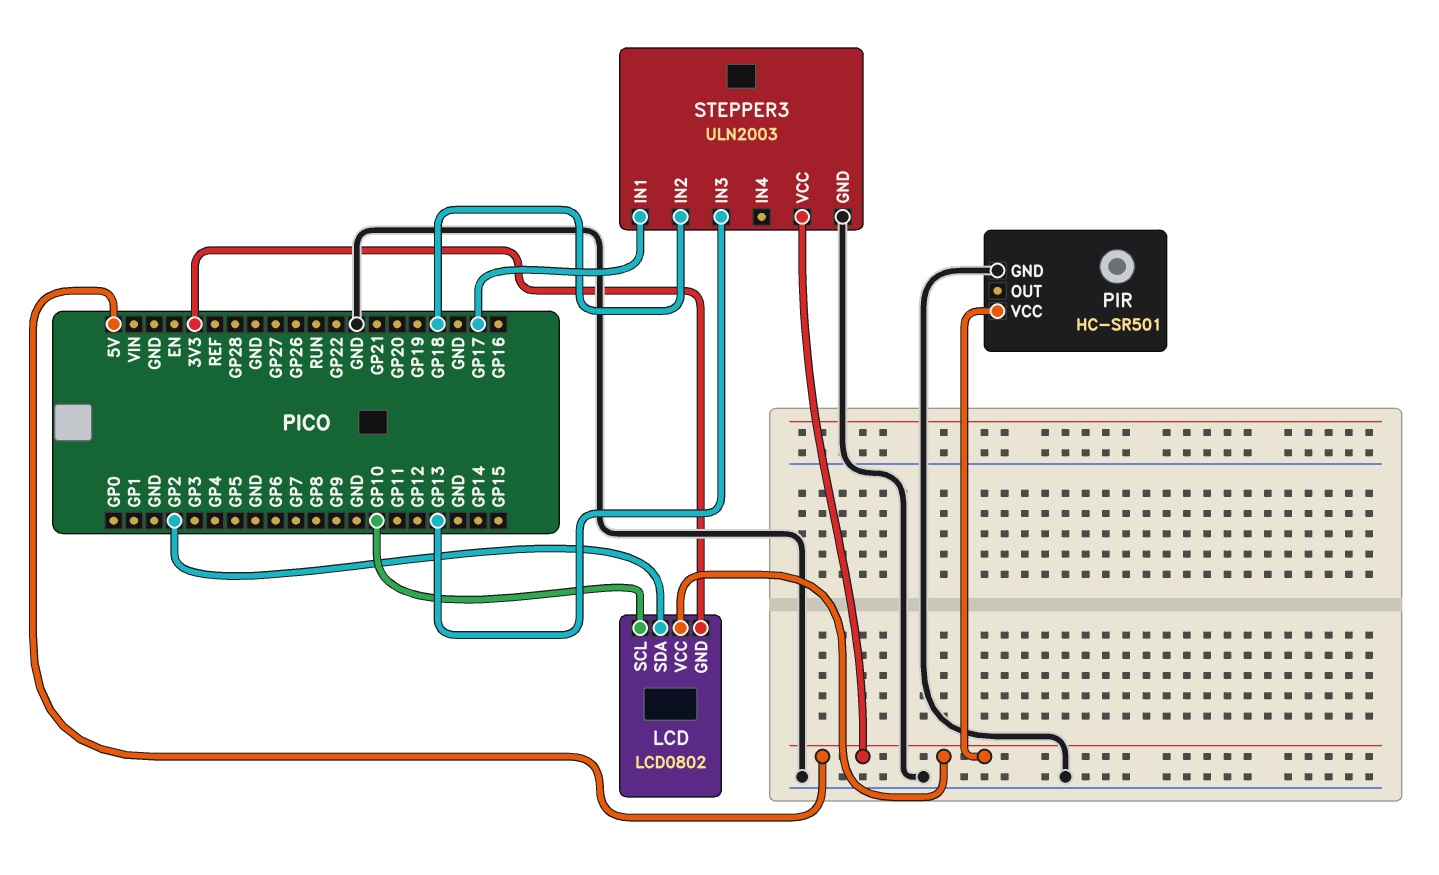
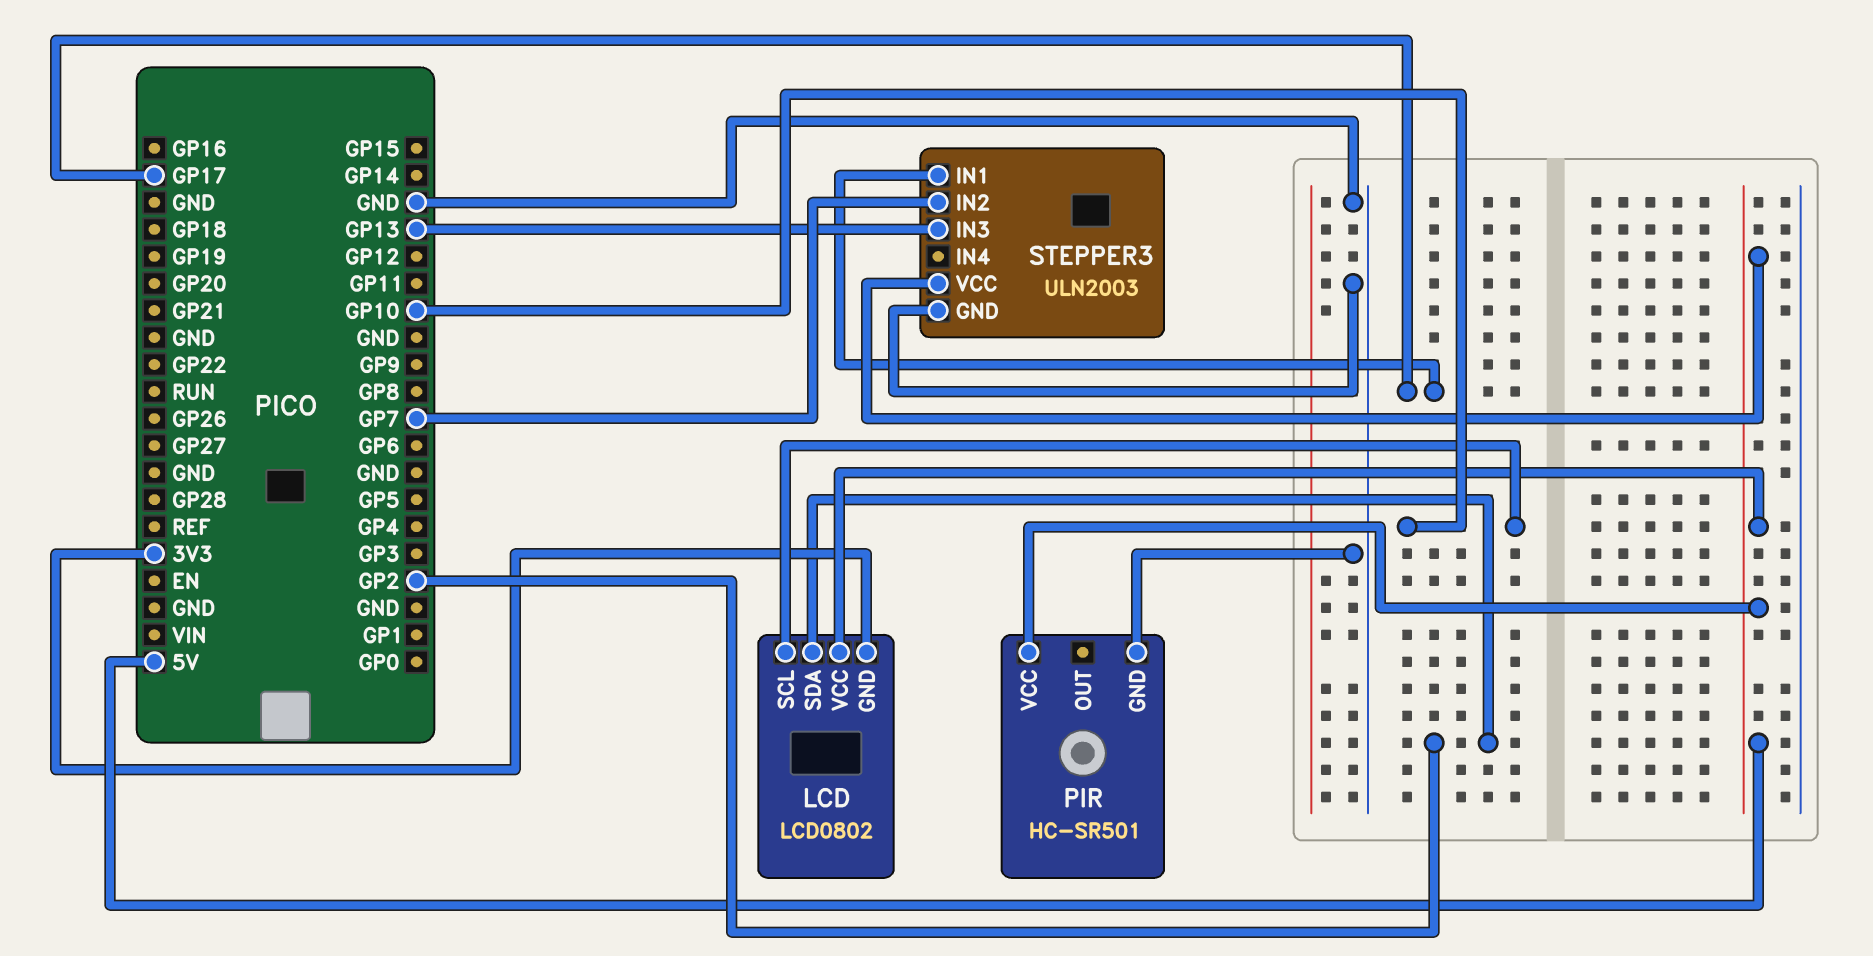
STEPPER3 pin IN2: GP18 -> GP7

